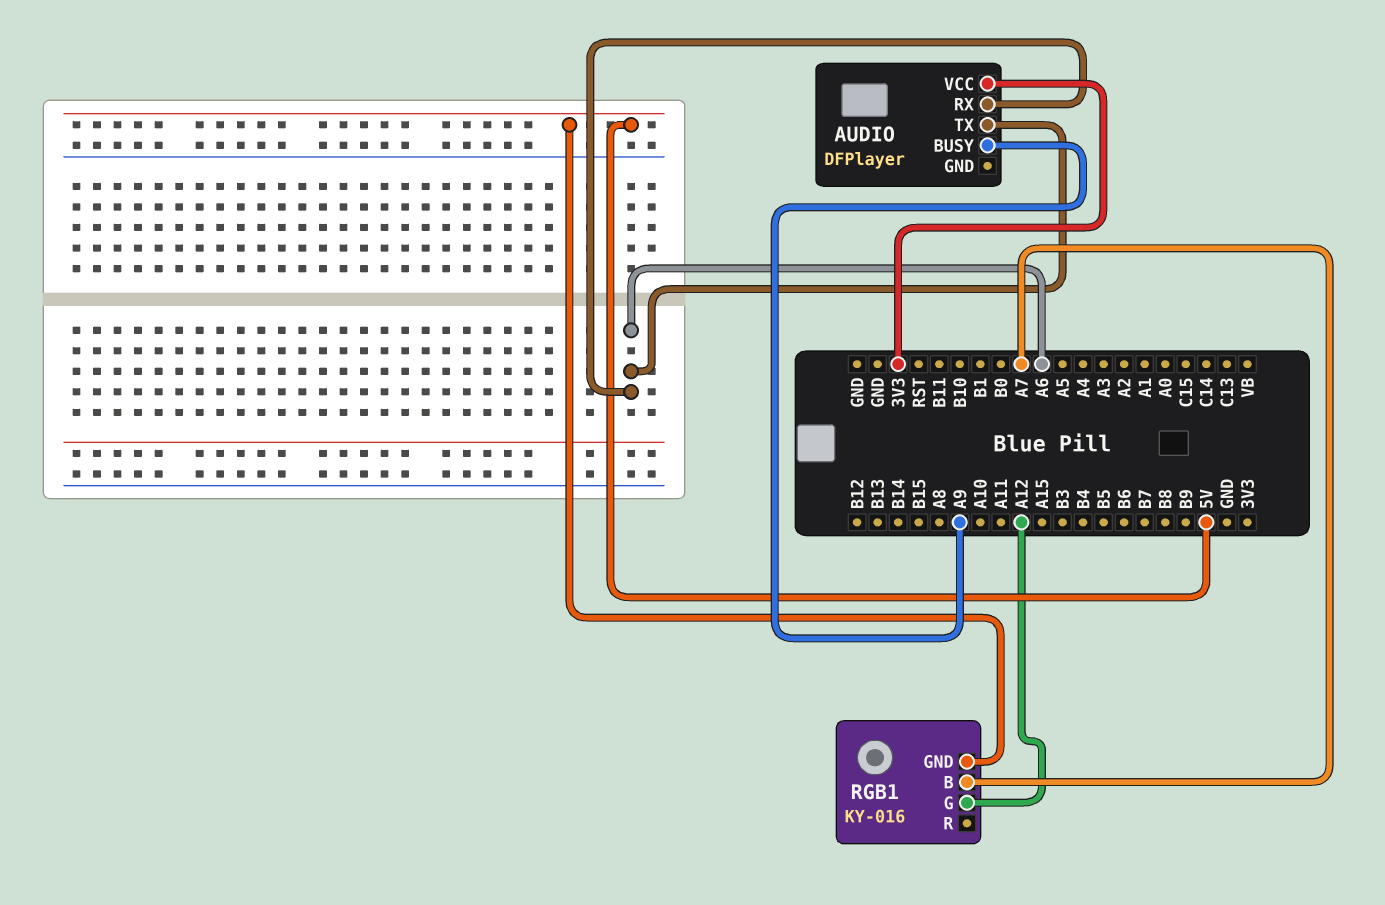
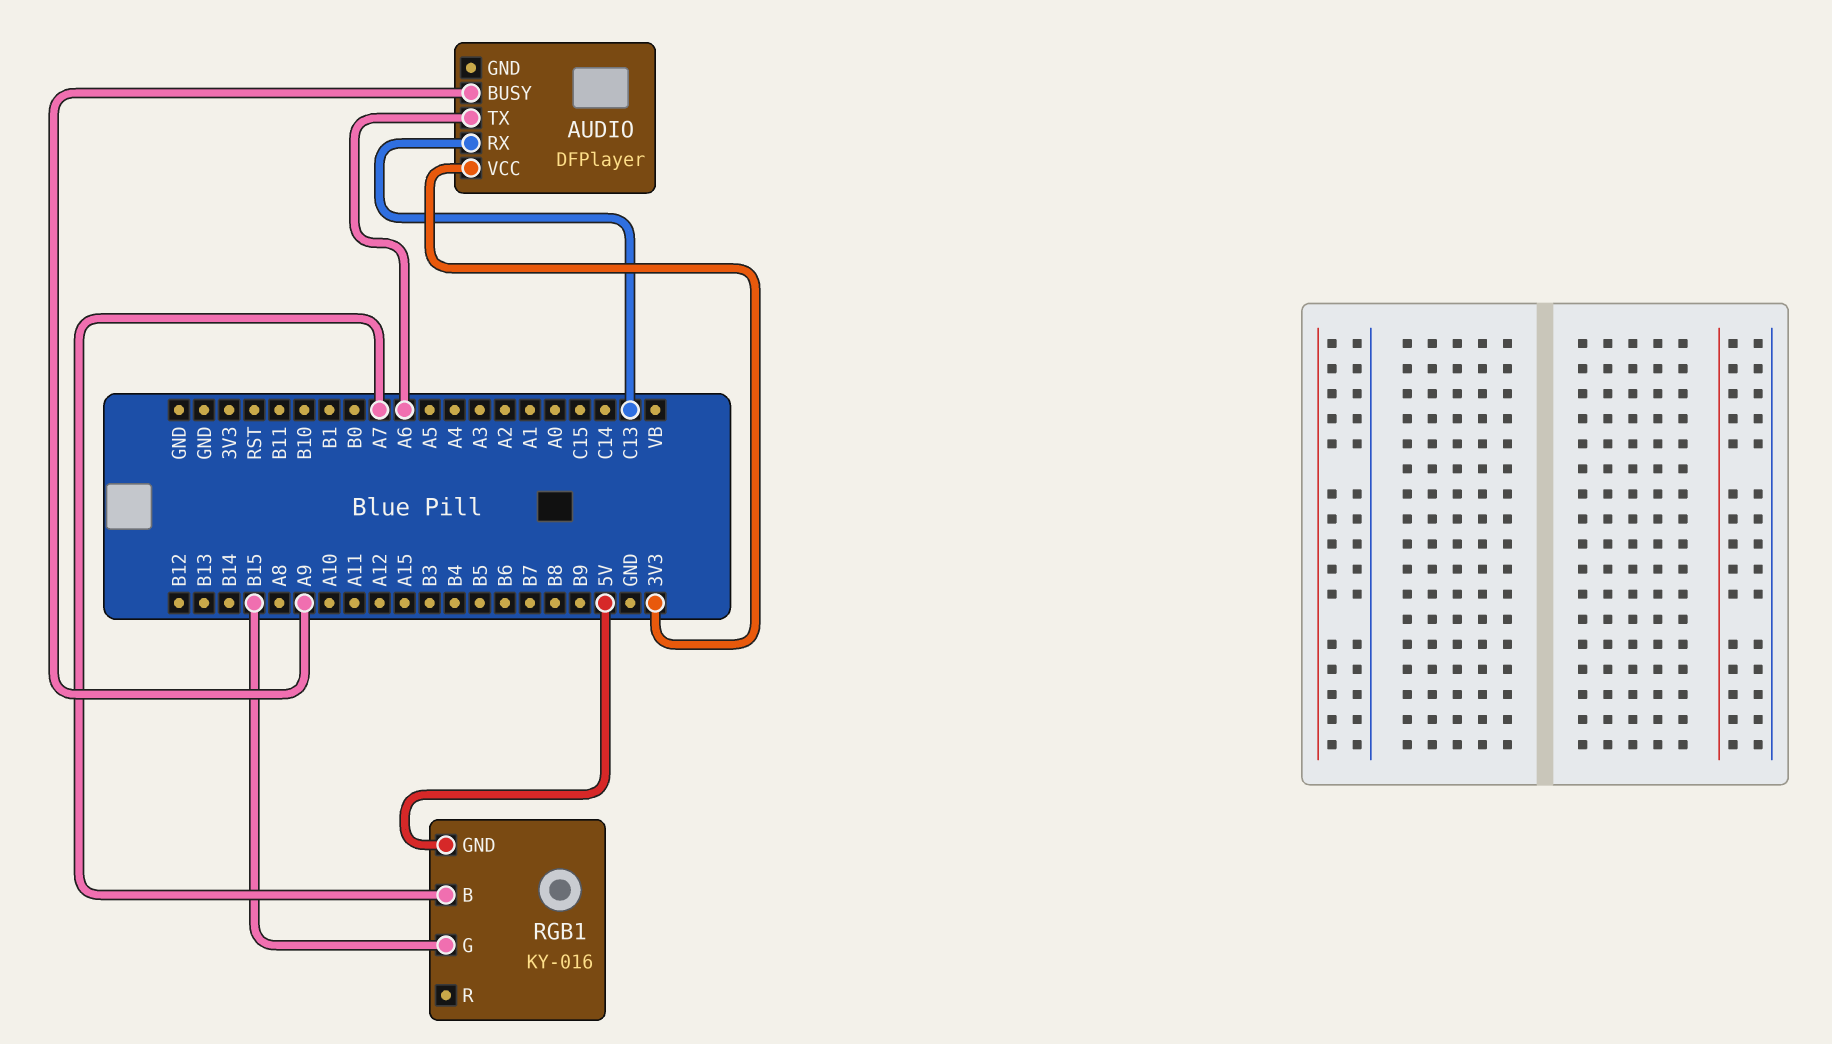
AUDIO pin RX: A6 -> C13
RGB1 pin G: A12 -> B15

